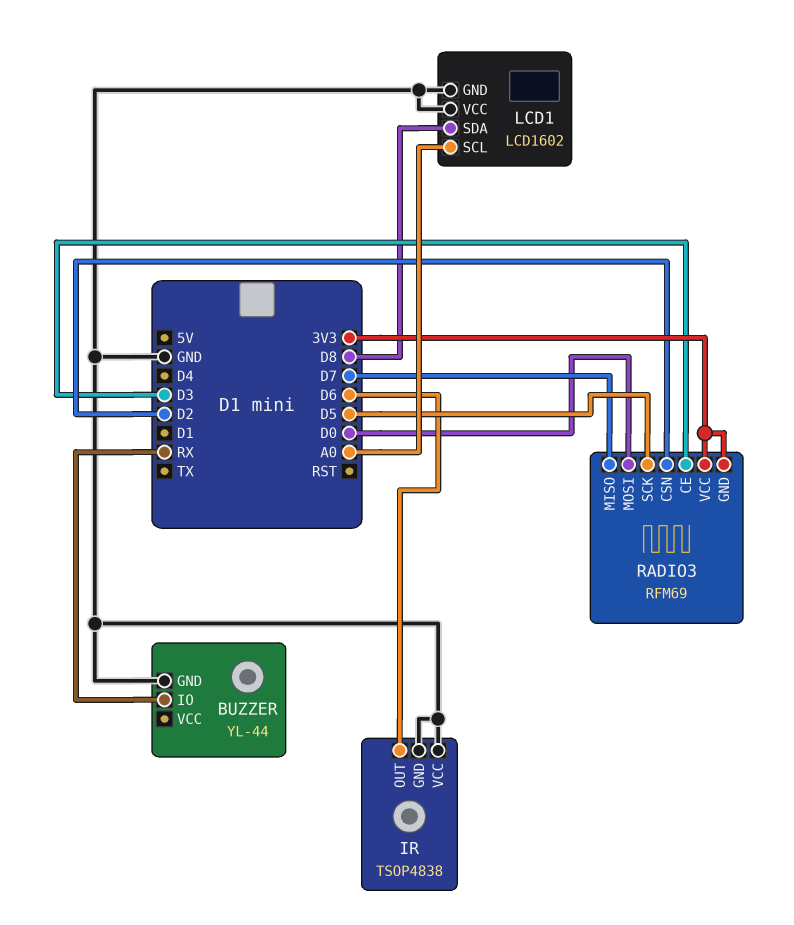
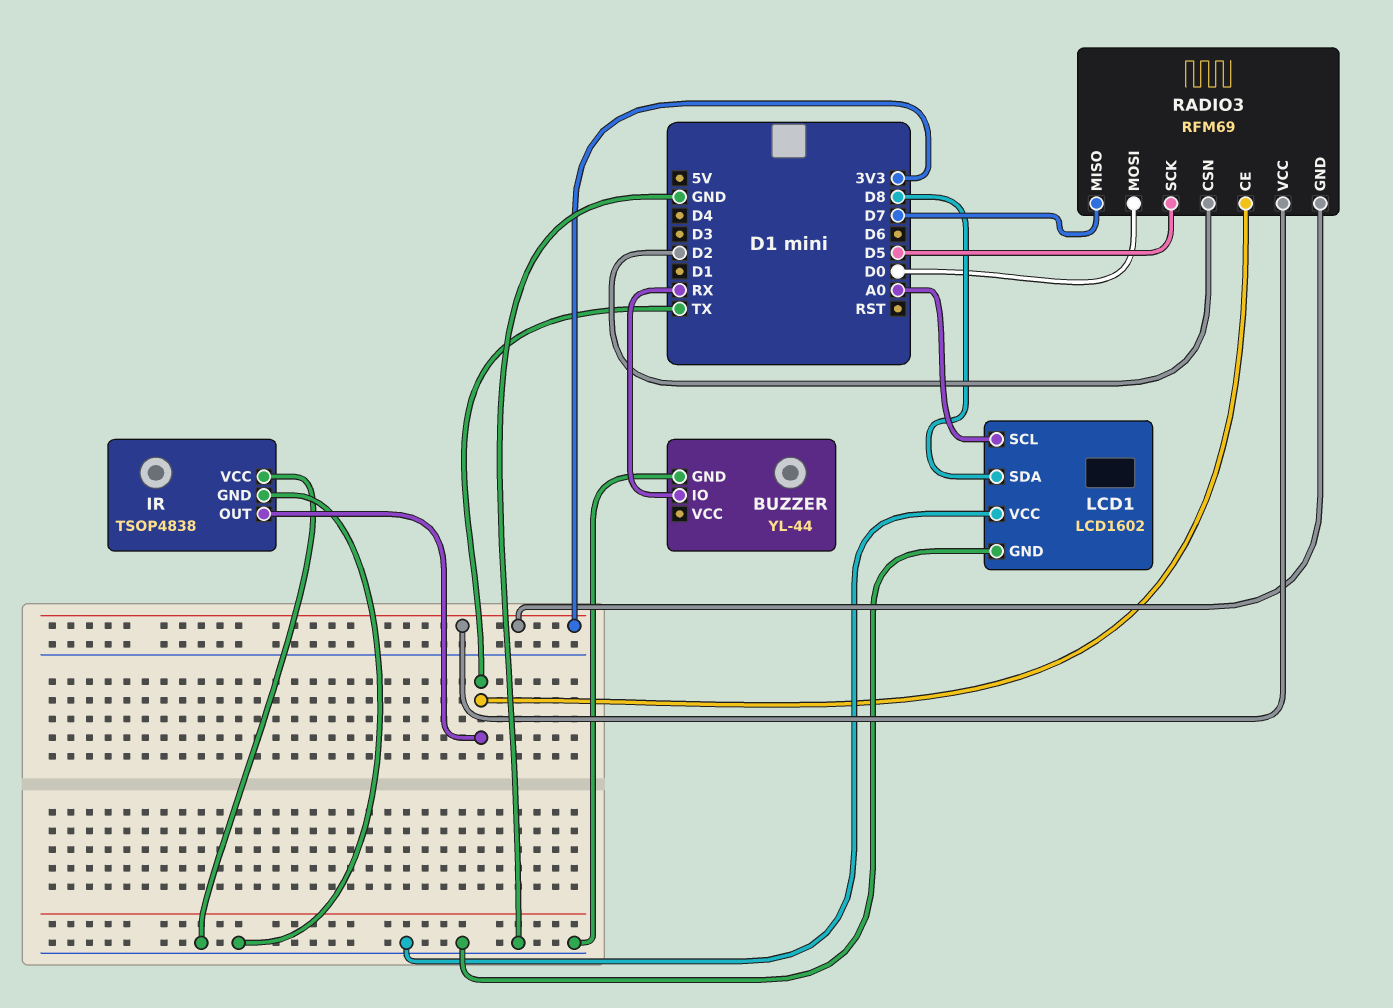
IR pin OUT: D6 -> TX
RADIO3 pin CE: D3 -> TX

